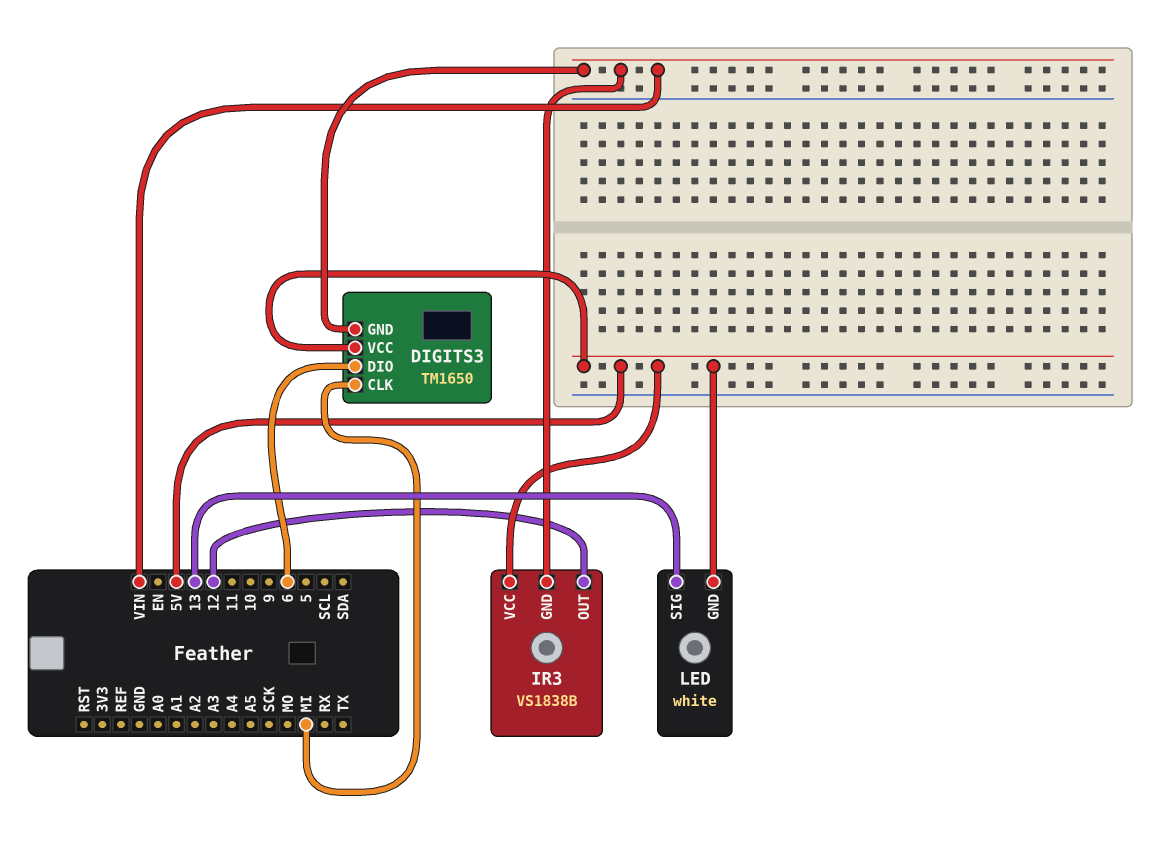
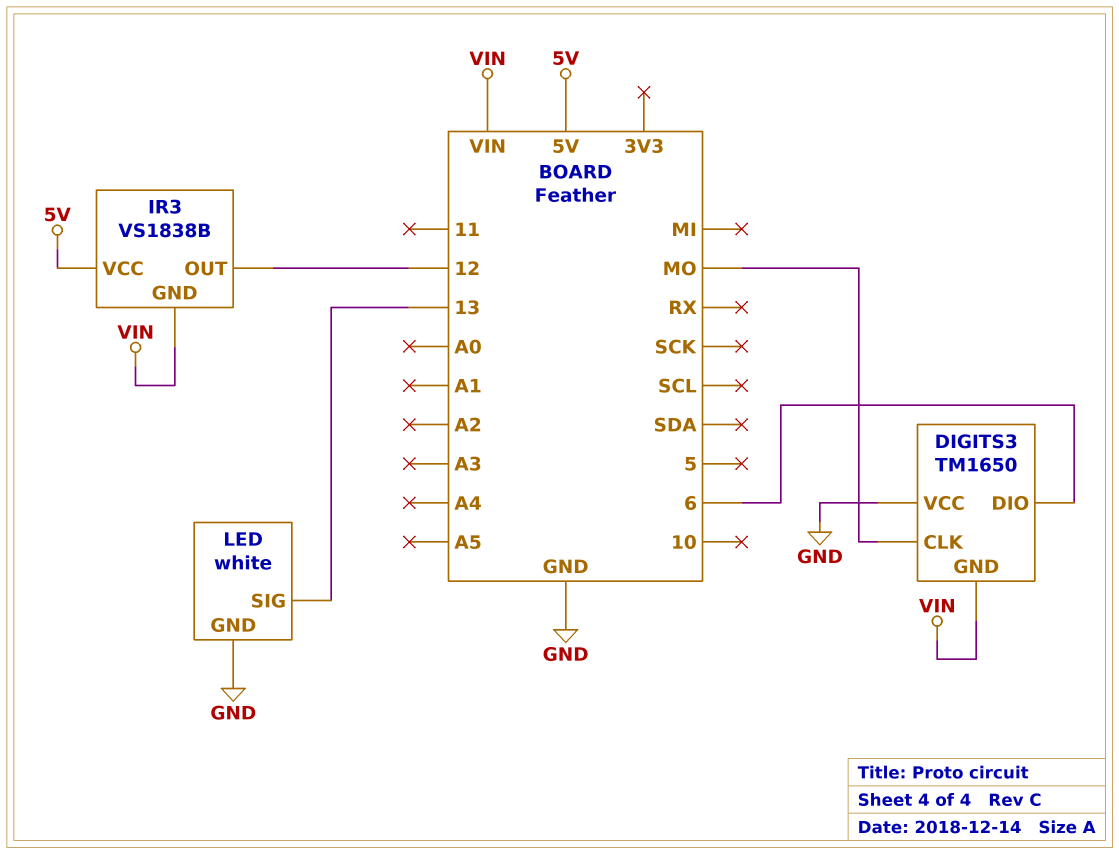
DIGITS3 pin CLK: MI -> MO
DIGITS3 pin VCC: 5V -> GND
LED pin GND: 5V -> GND

